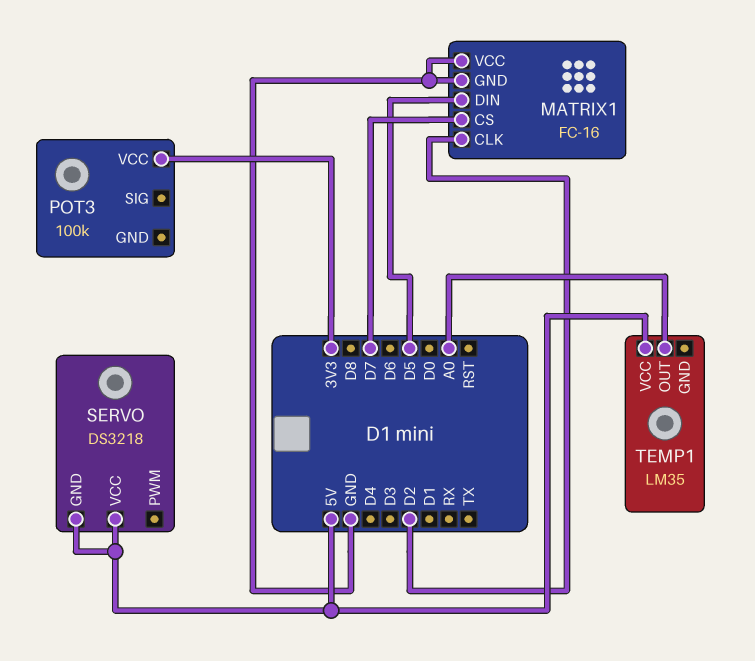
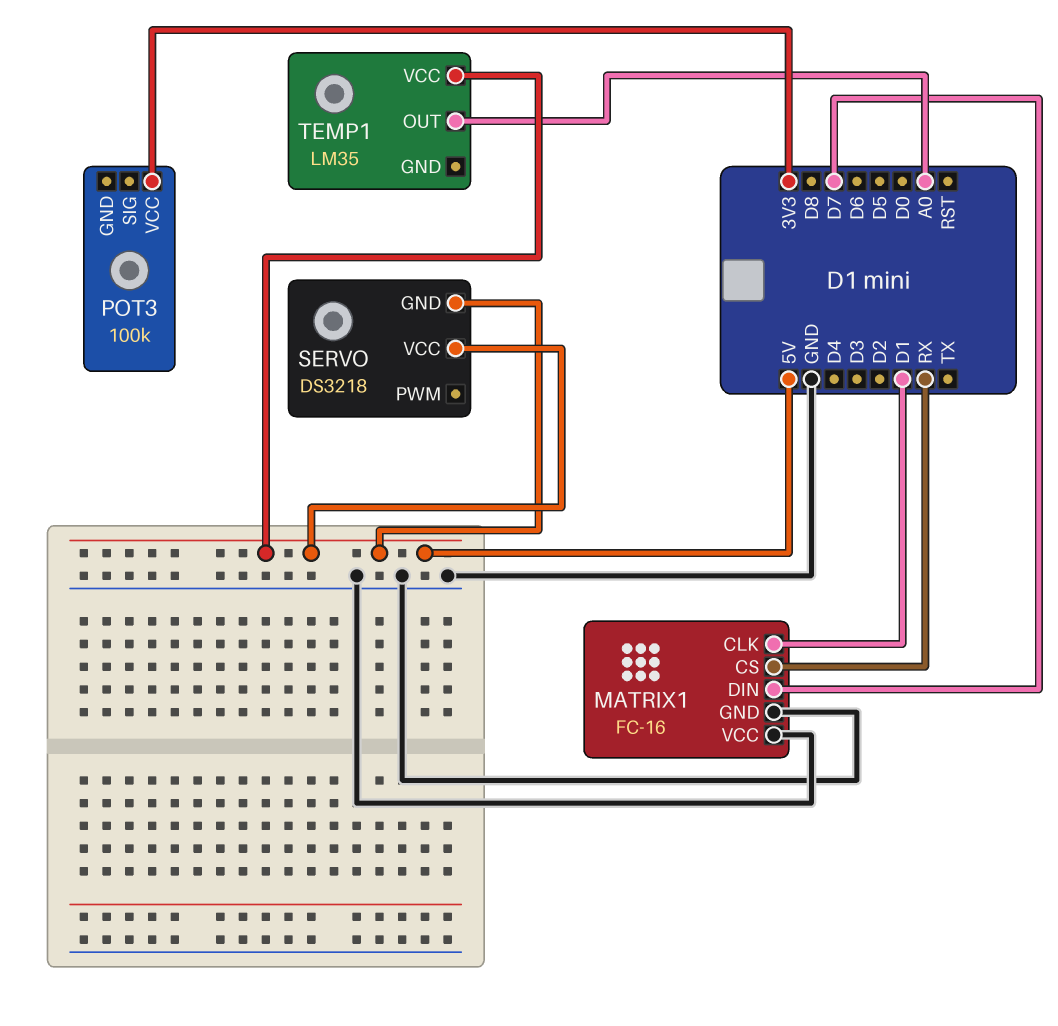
MATRIX1 pin CLK: D2 -> D1
MATRIX1 pin CS: D7 -> RX
MATRIX1 pin DIN: D5 -> D7

